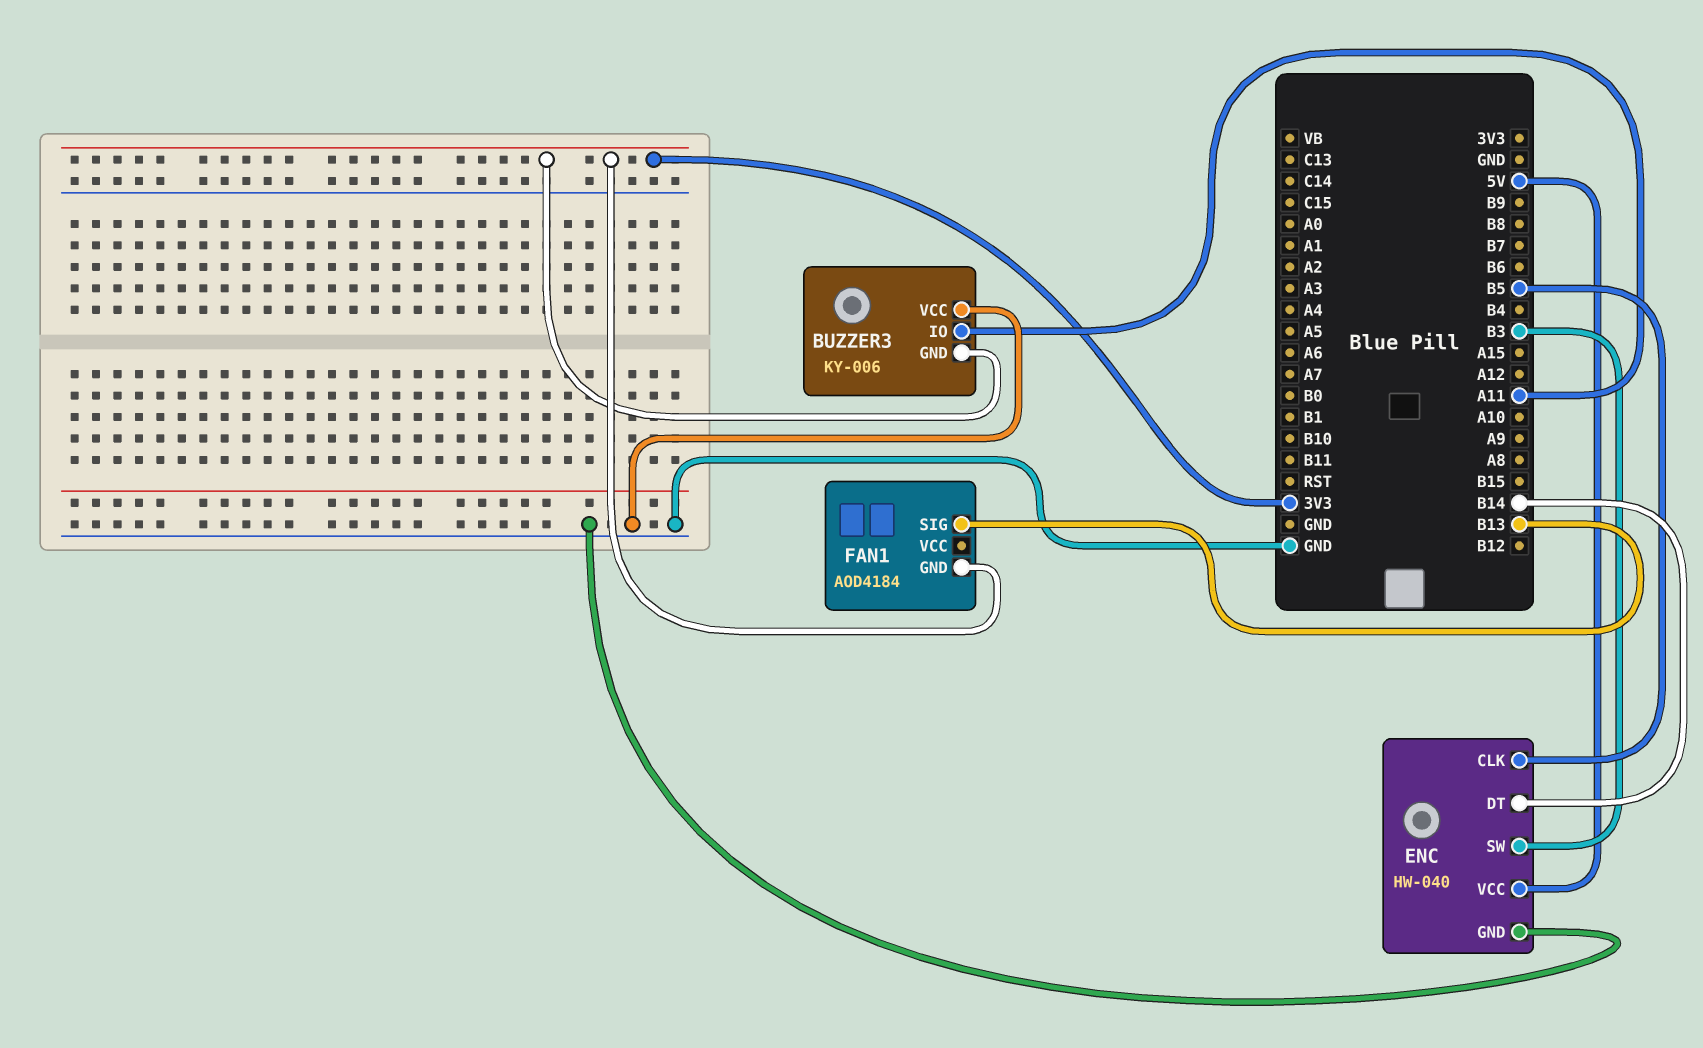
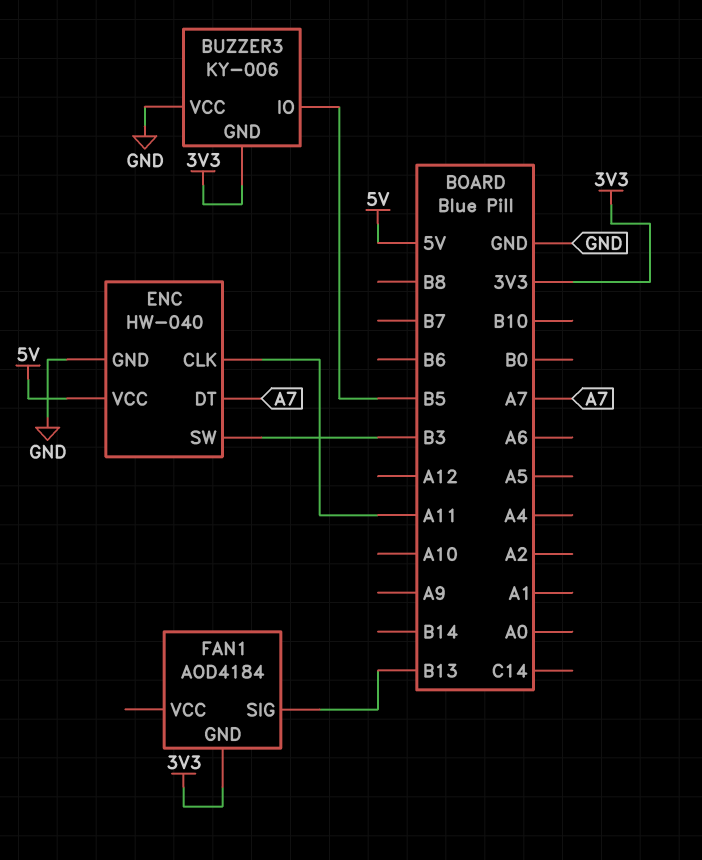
BUZZER3 pin IO: A11 -> B5
ENC pin CLK: B5 -> A11
ENC pin DT: B14 -> A7

